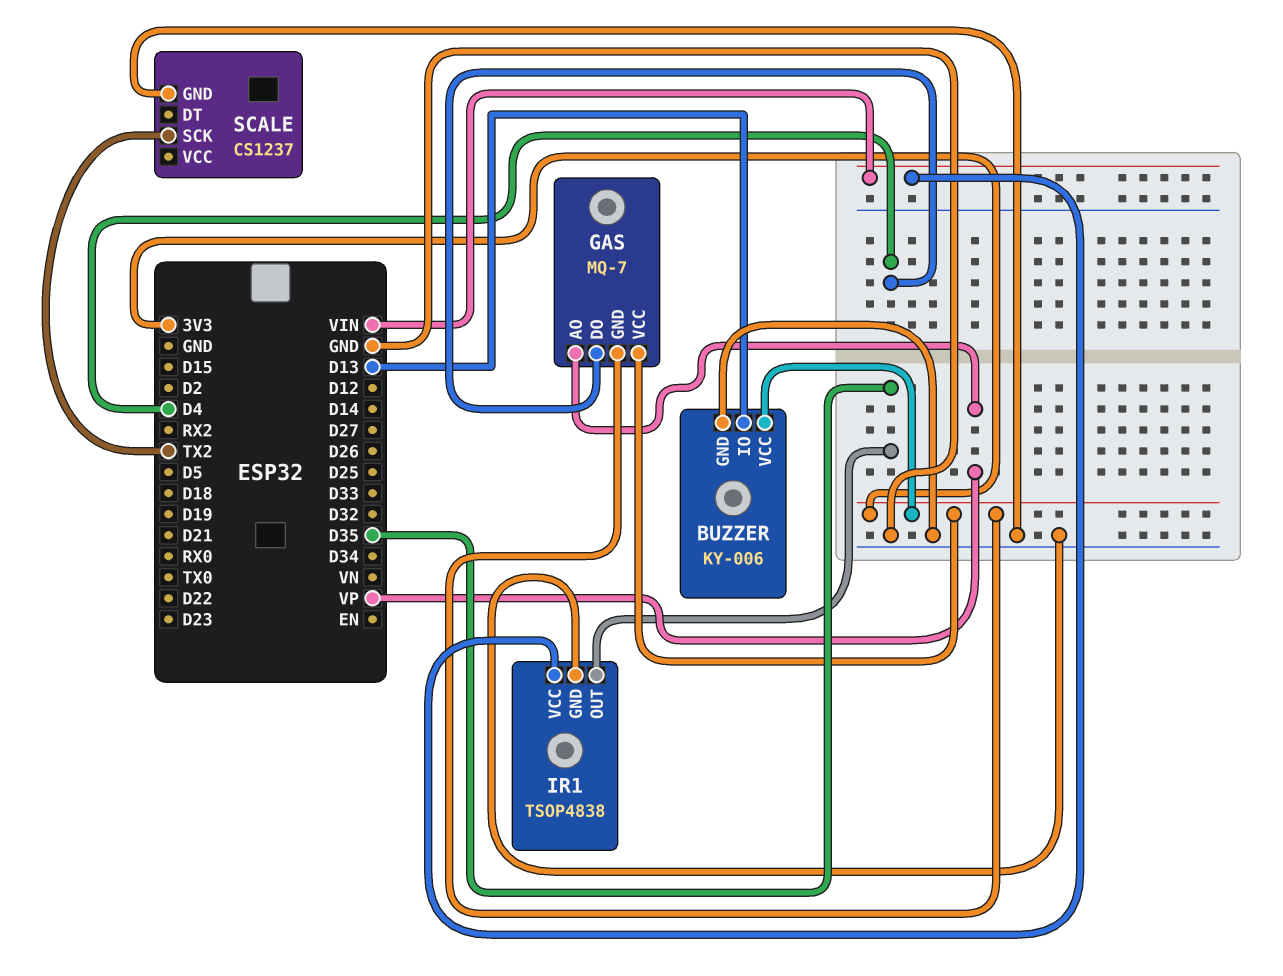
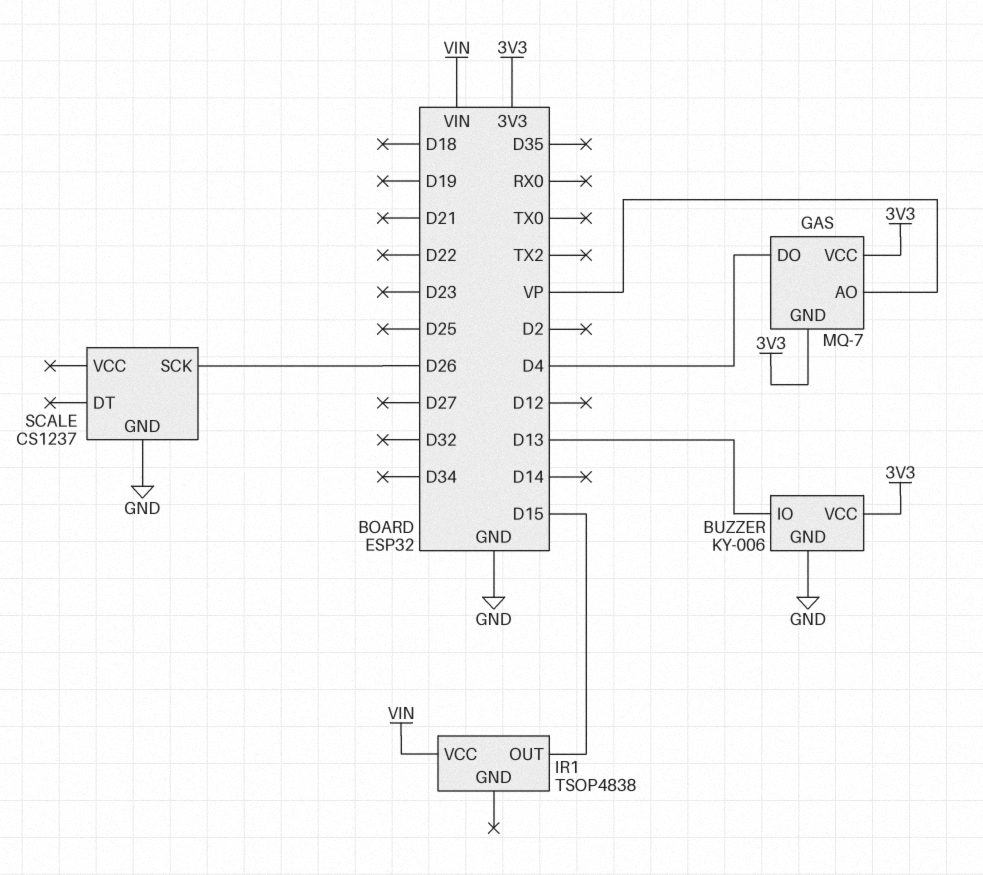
IR1 pin GND: GND -> none
IR1 pin OUT: D35 -> D15
SCALE pin SCK: TX2 -> D26

